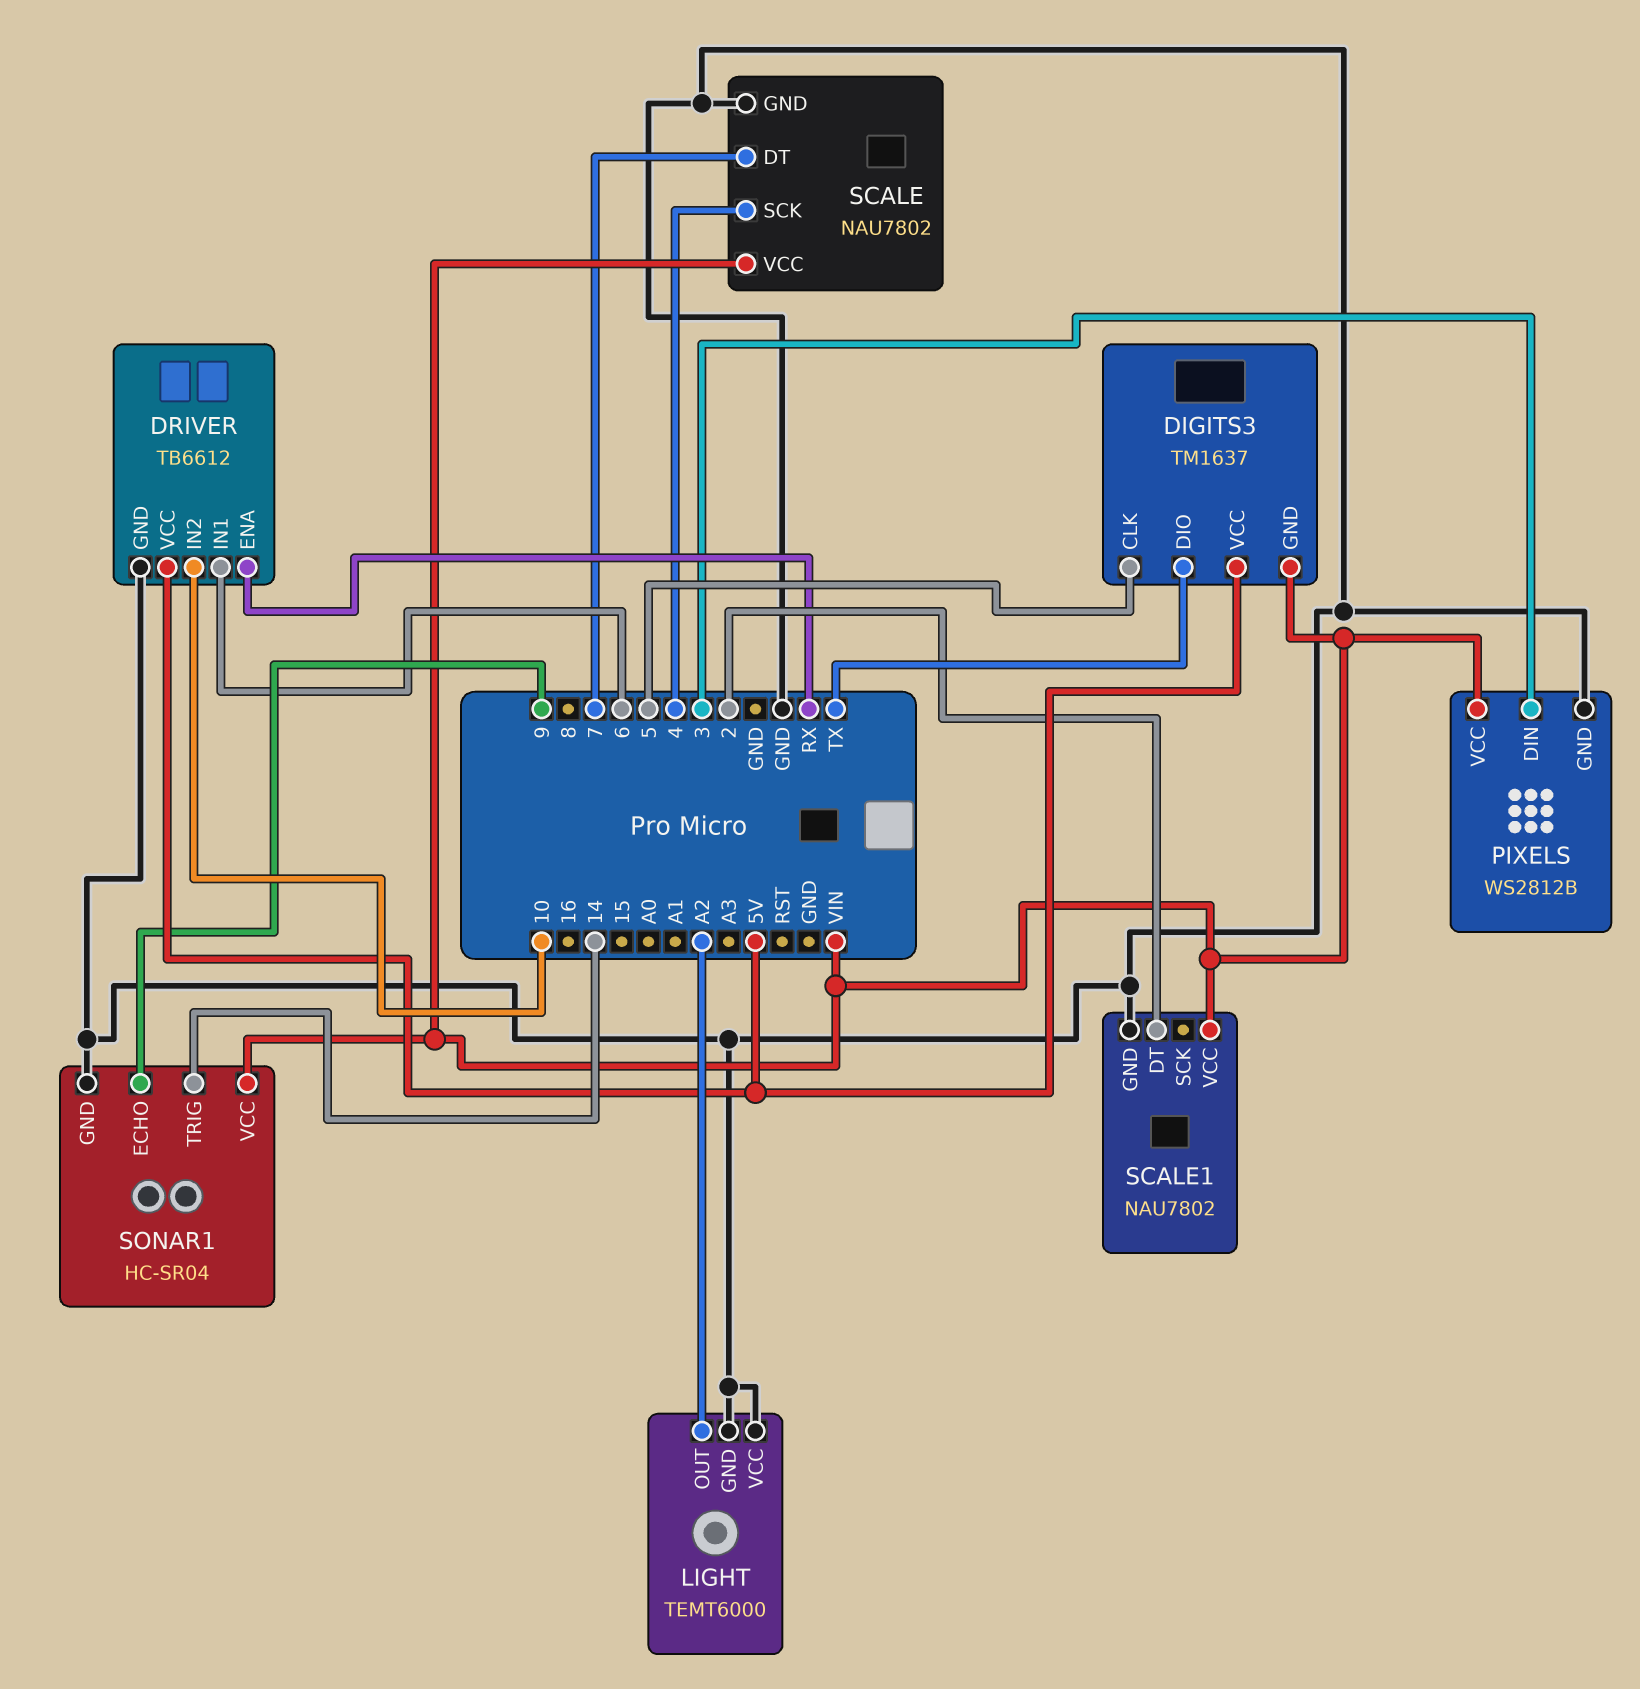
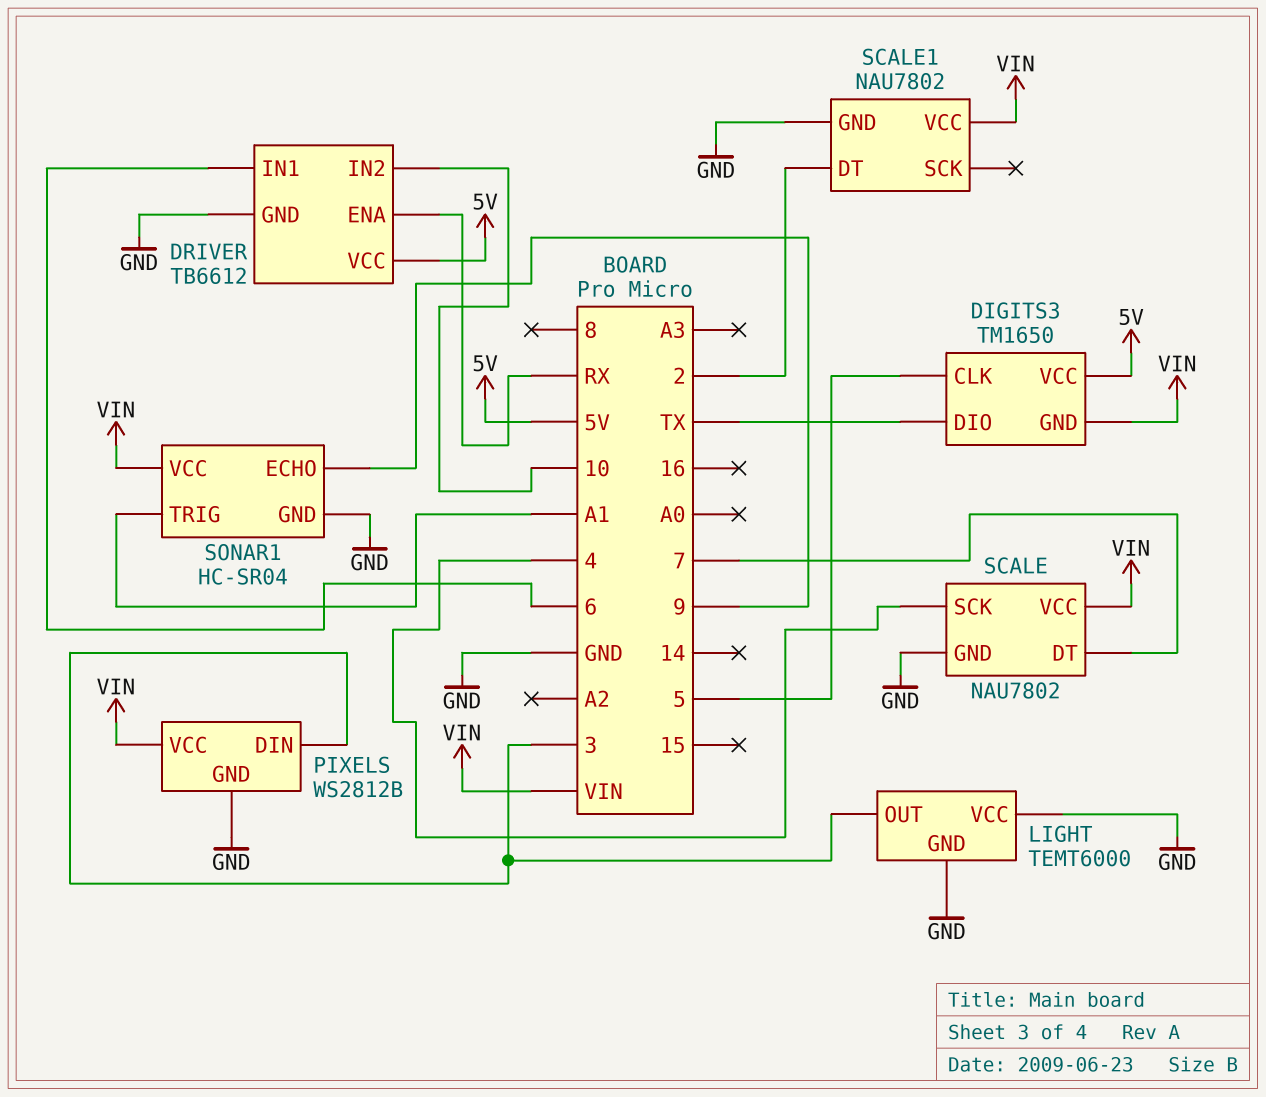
DIGITS3: TM1637 -> TM1650
LIGHT pin OUT: A2 -> 3
SONAR1 pin TRIG: 14 -> A1

